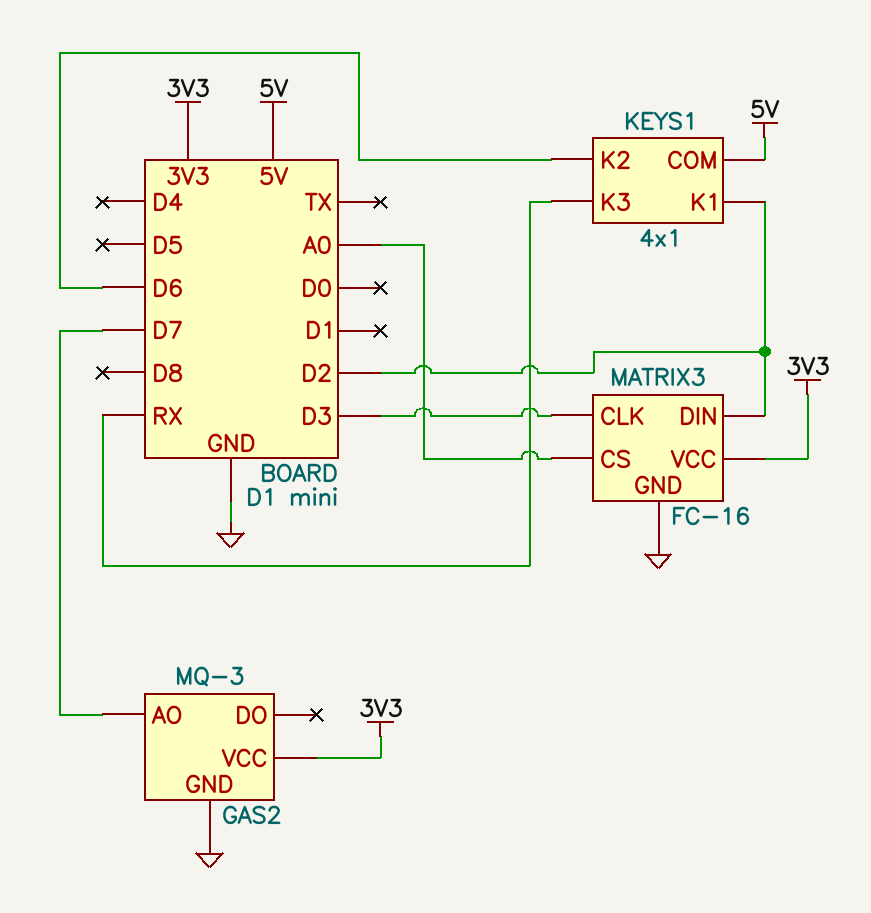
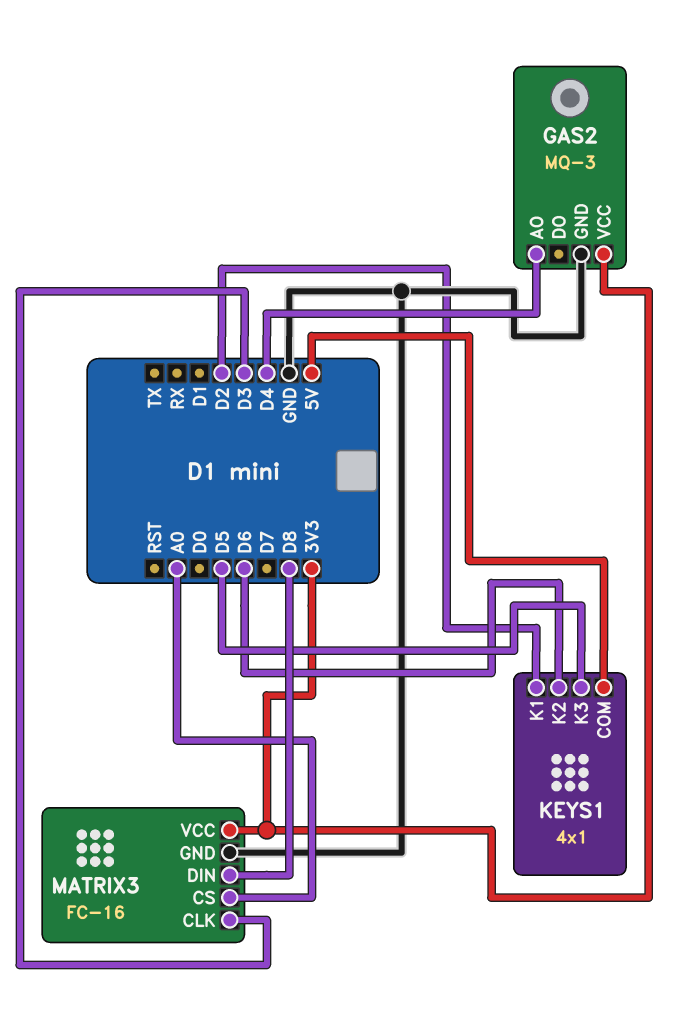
GAS2 pin AO: D7 -> D4
KEYS1 pin K3: RX -> D5
MATRIX3 pin DIN: D2 -> D8

